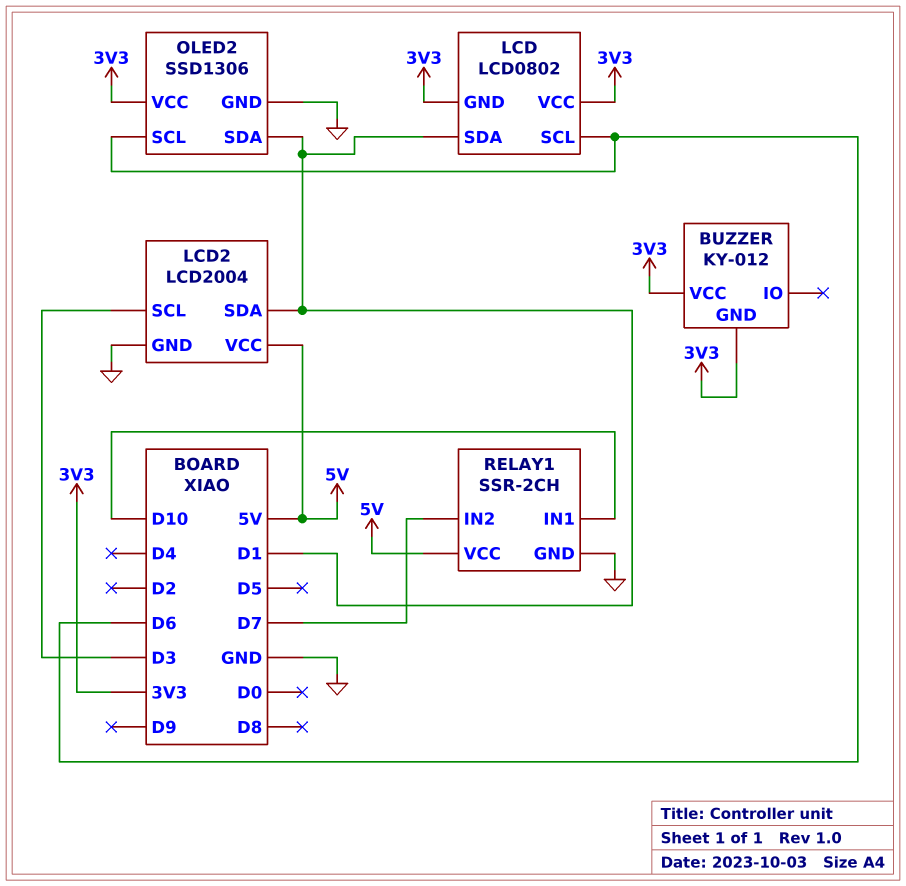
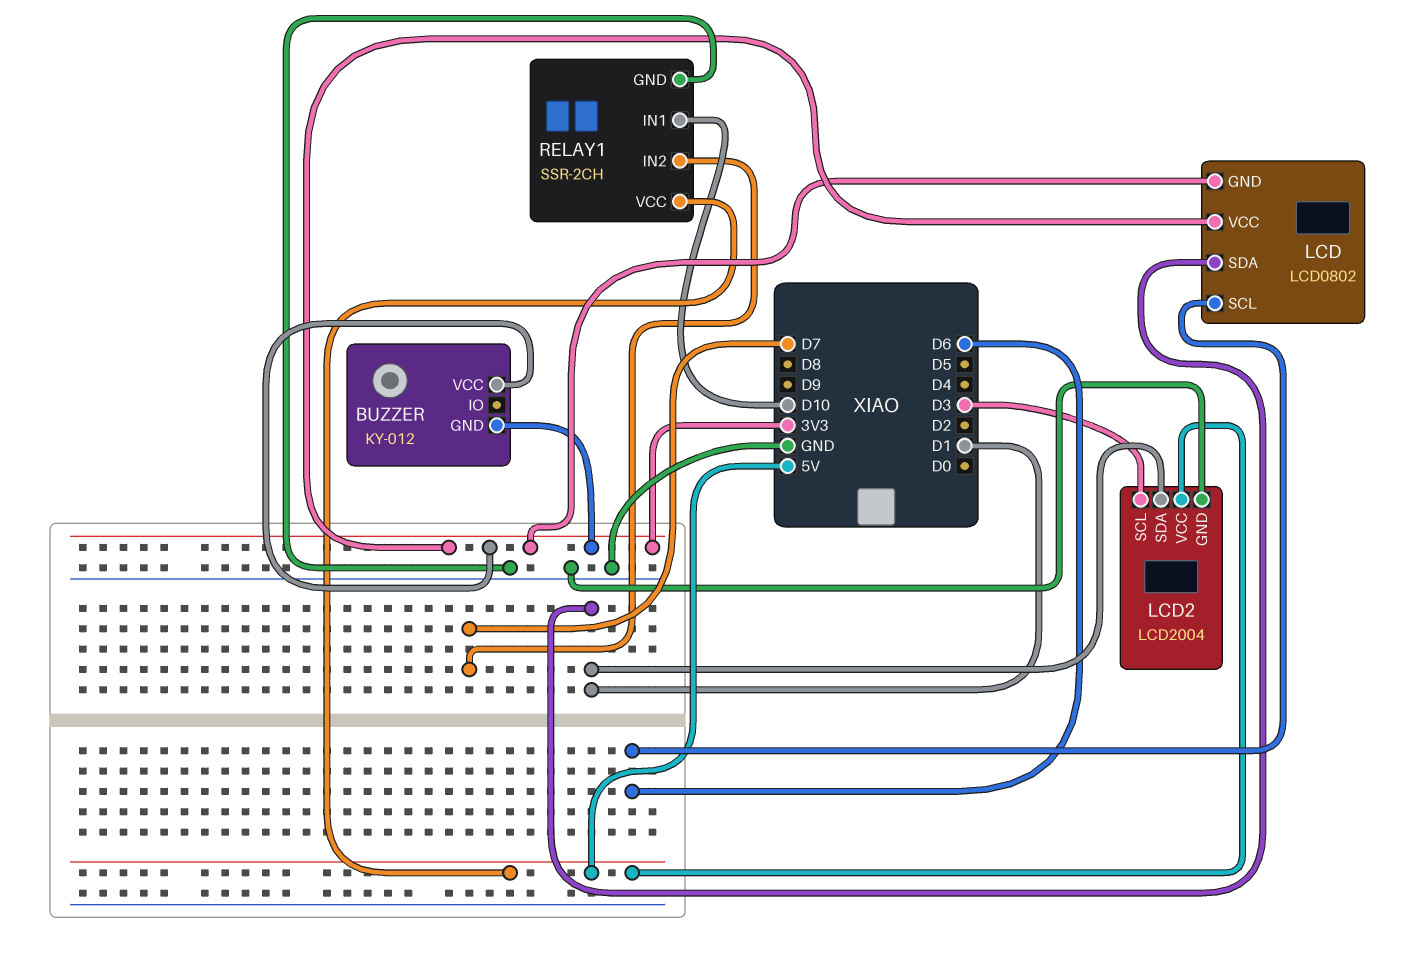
OLED2: SSD1306 -> none
OLED2 pin GND: GND -> none
OLED2 pin SCL: D6 -> none
OLED2 pin SDA: D1 -> none
OLED2 pin VCC: 3V3 -> none

